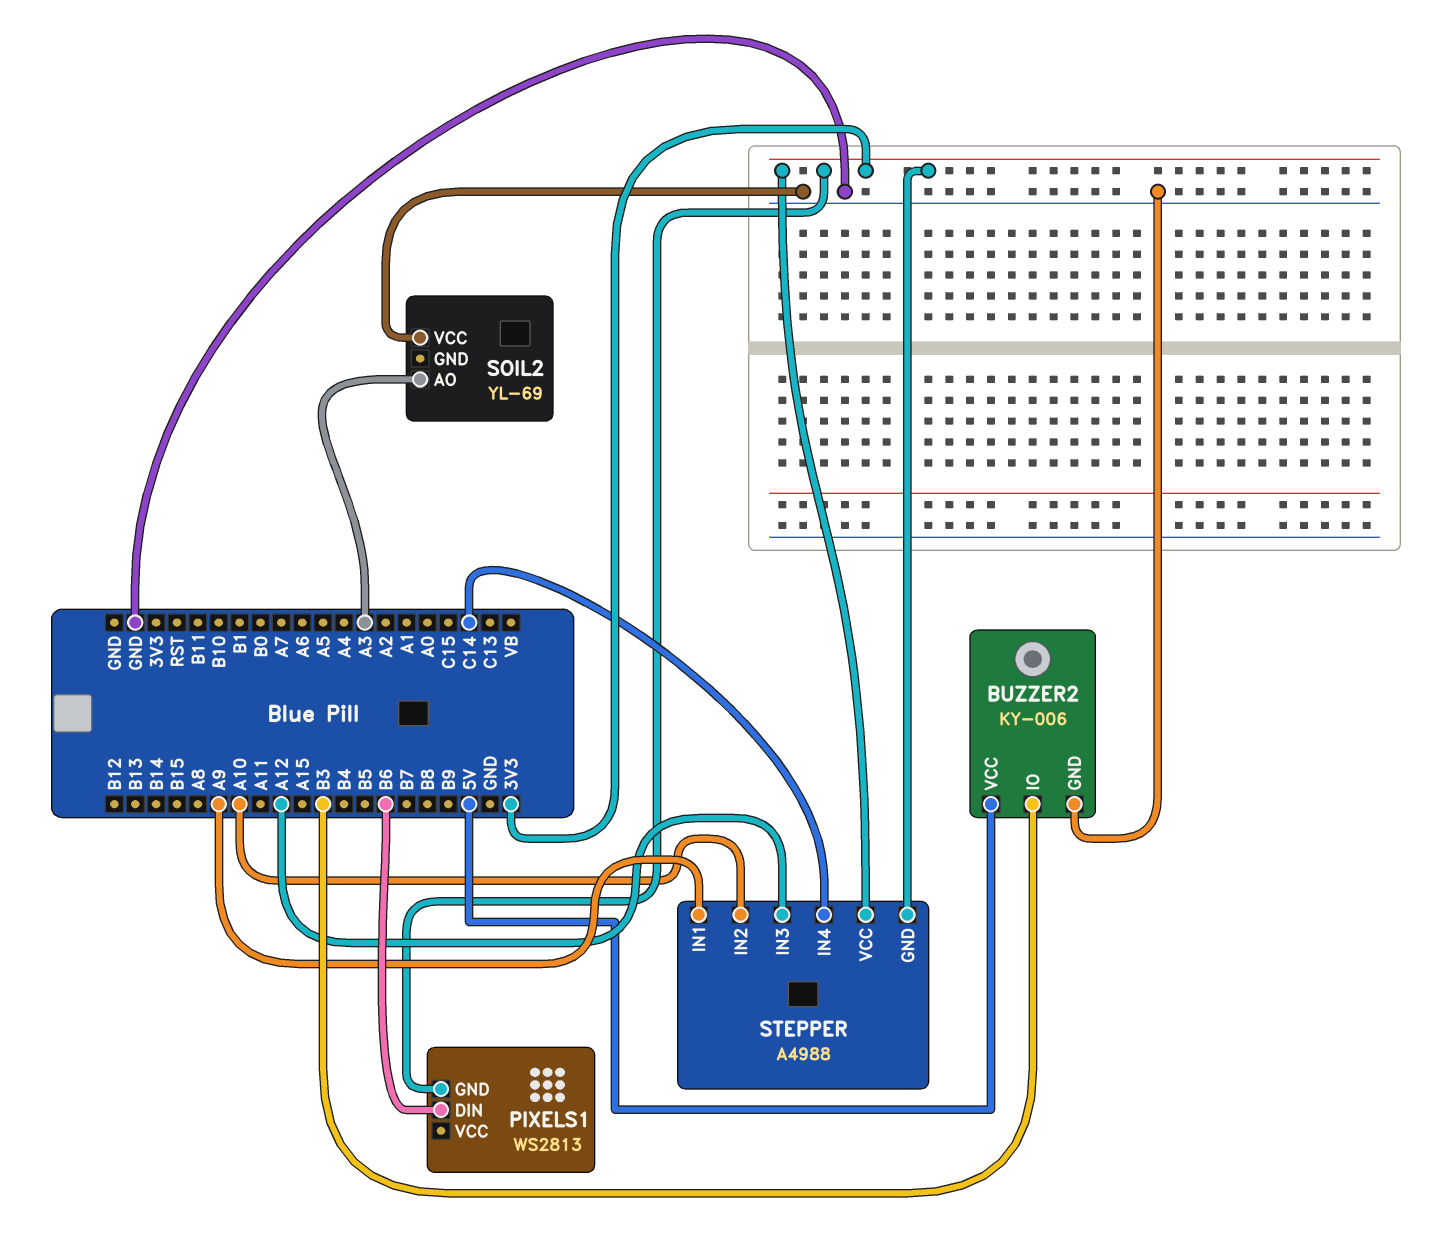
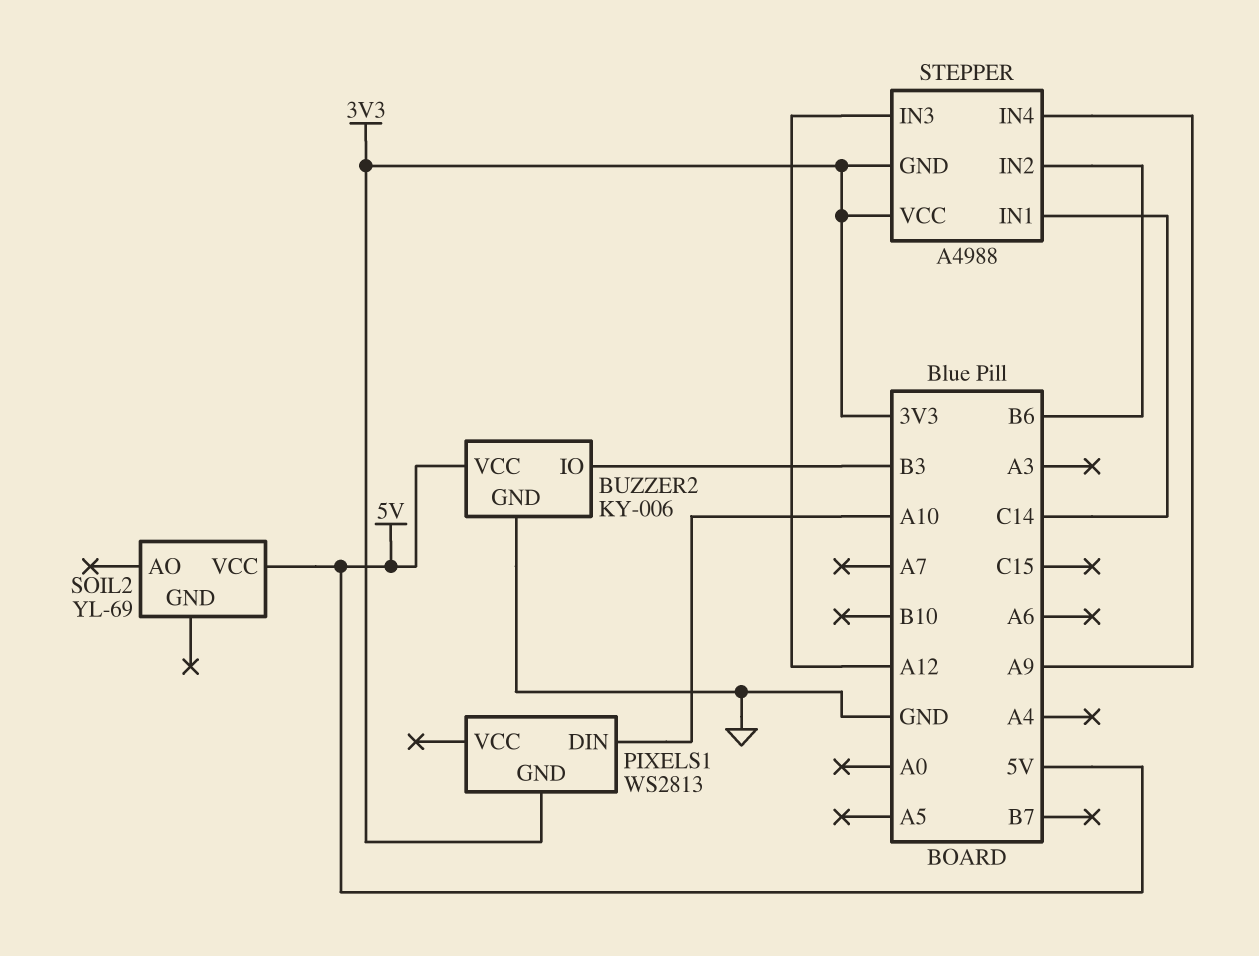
PIXELS1 pin DIN: B6 -> A10
SOIL2 pin AO: A3 -> none
SOIL2 pin VCC: GND -> 5V
STEPPER pin IN1: A9 -> C14
STEPPER pin IN2: A10 -> B6
STEPPER pin IN4: C14 -> A9

